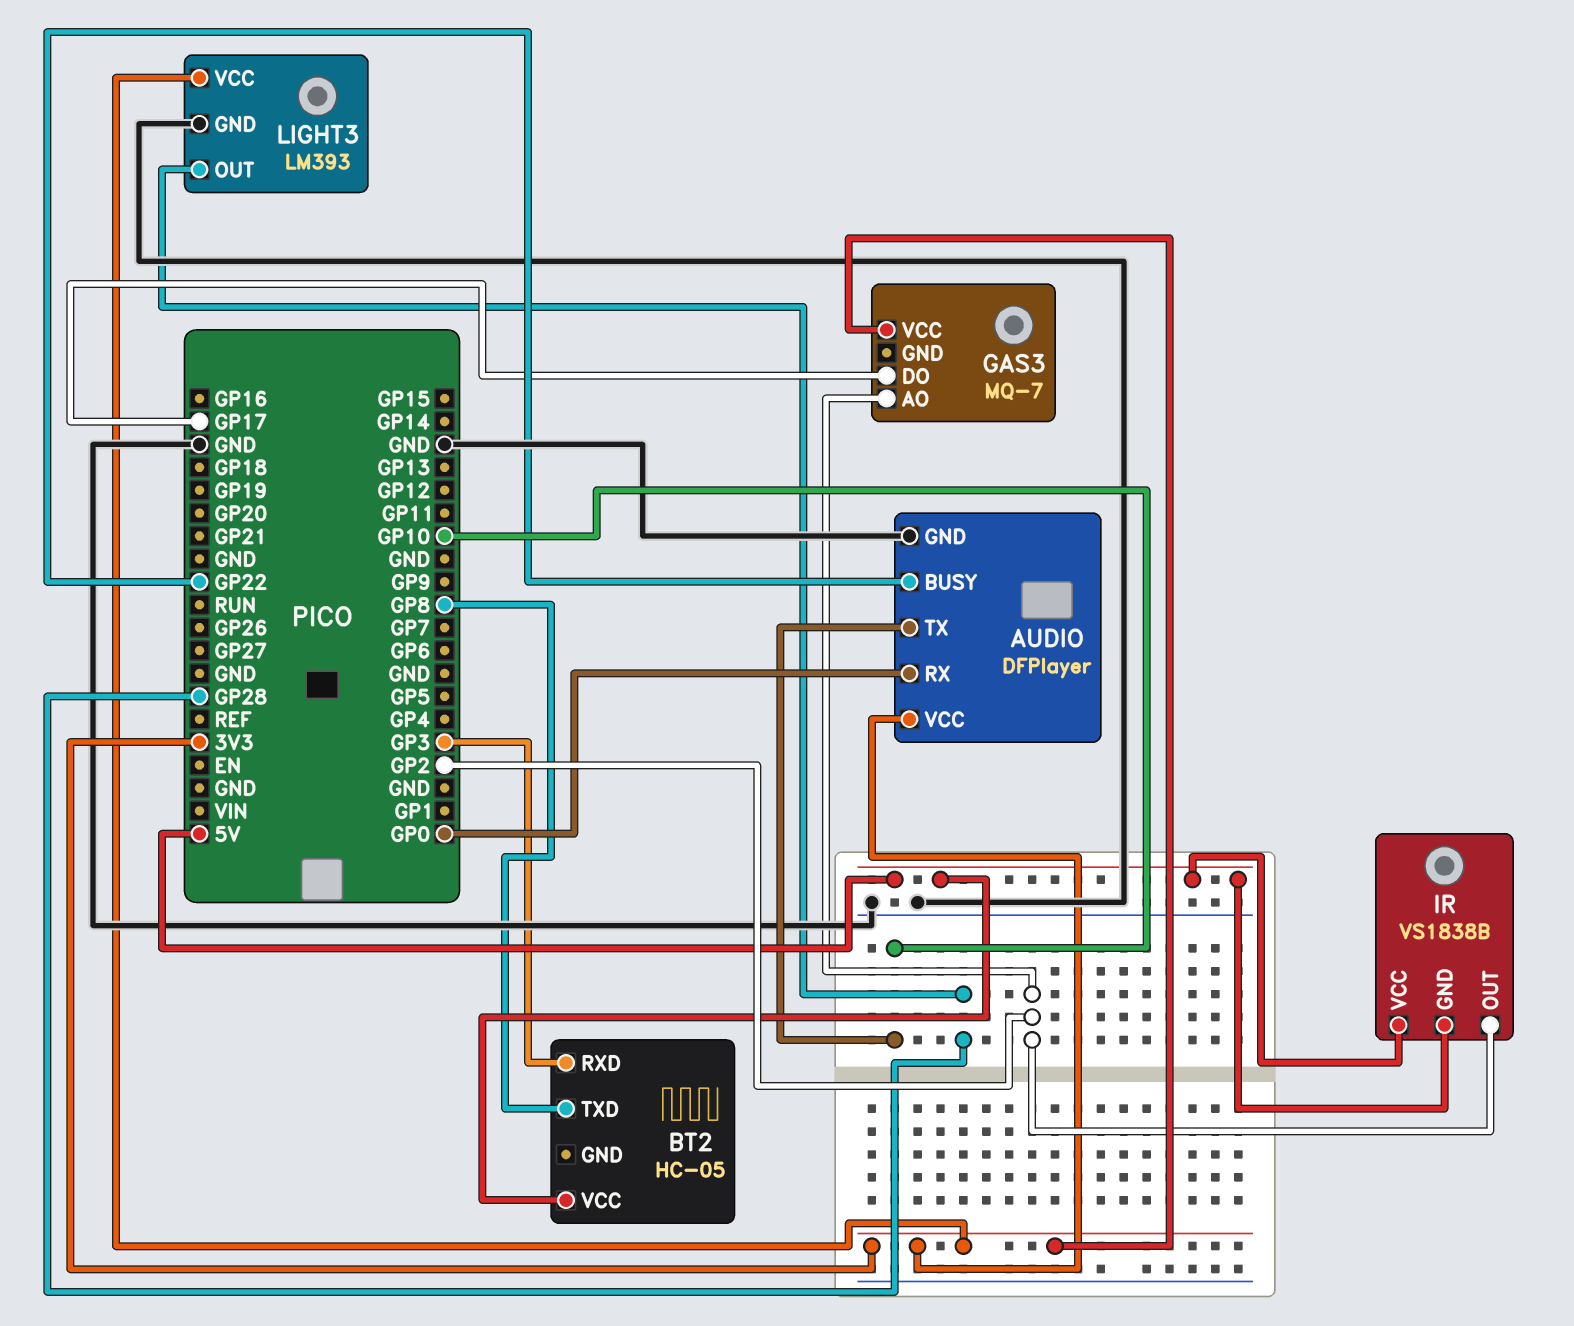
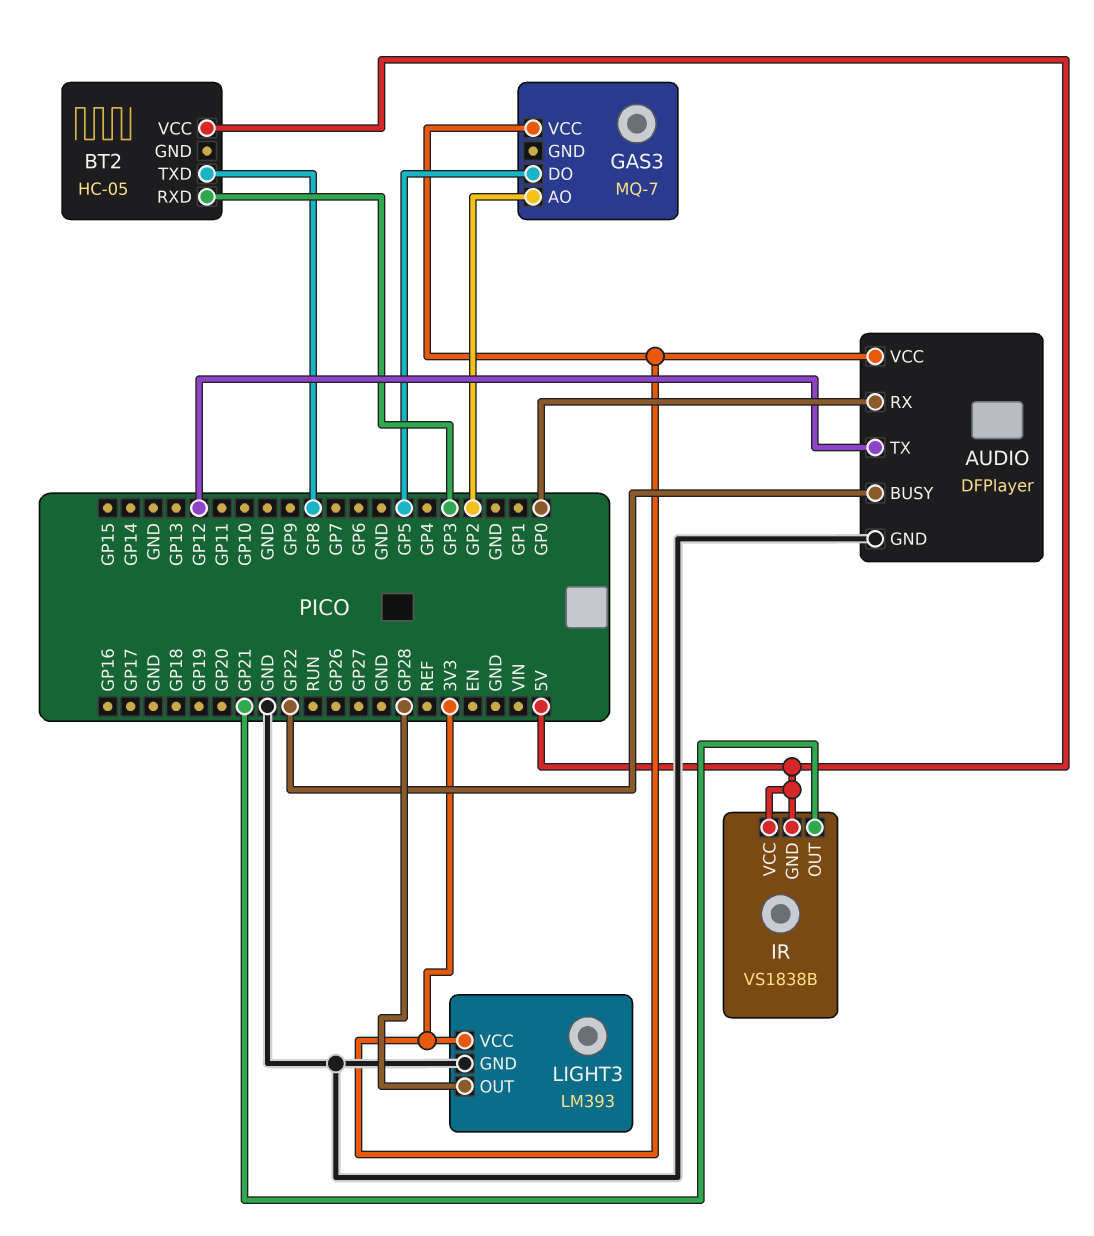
AUDIO pin TX: GP10 -> GP12
GAS3 pin DO: GP17 -> GP5
IR pin OUT: GP2 -> GP21

